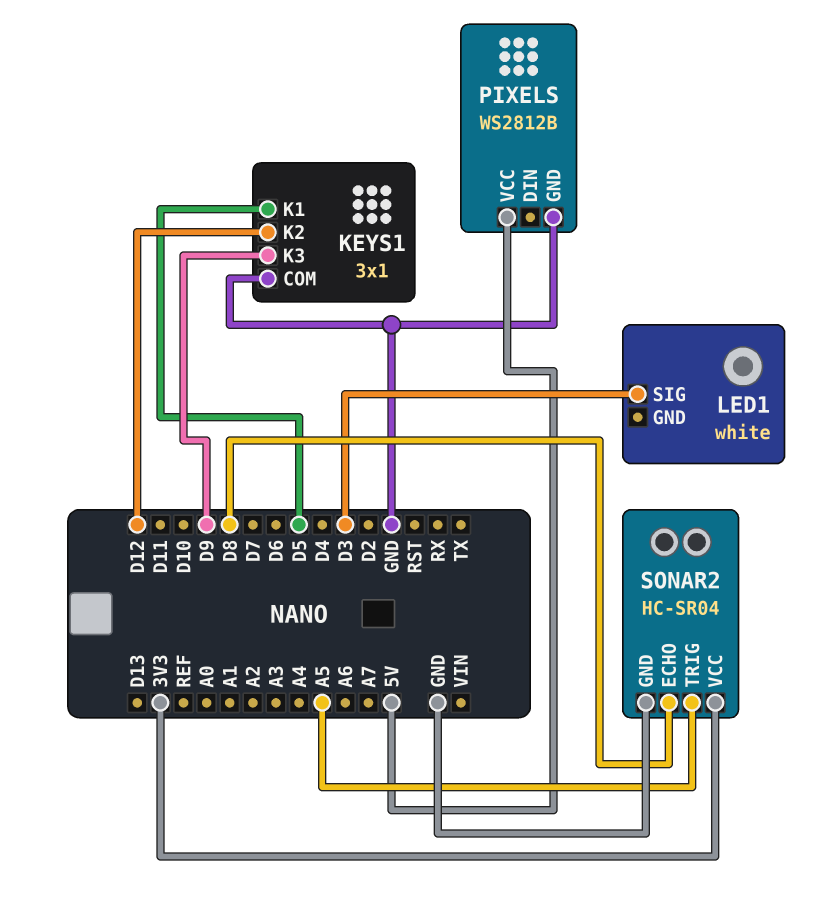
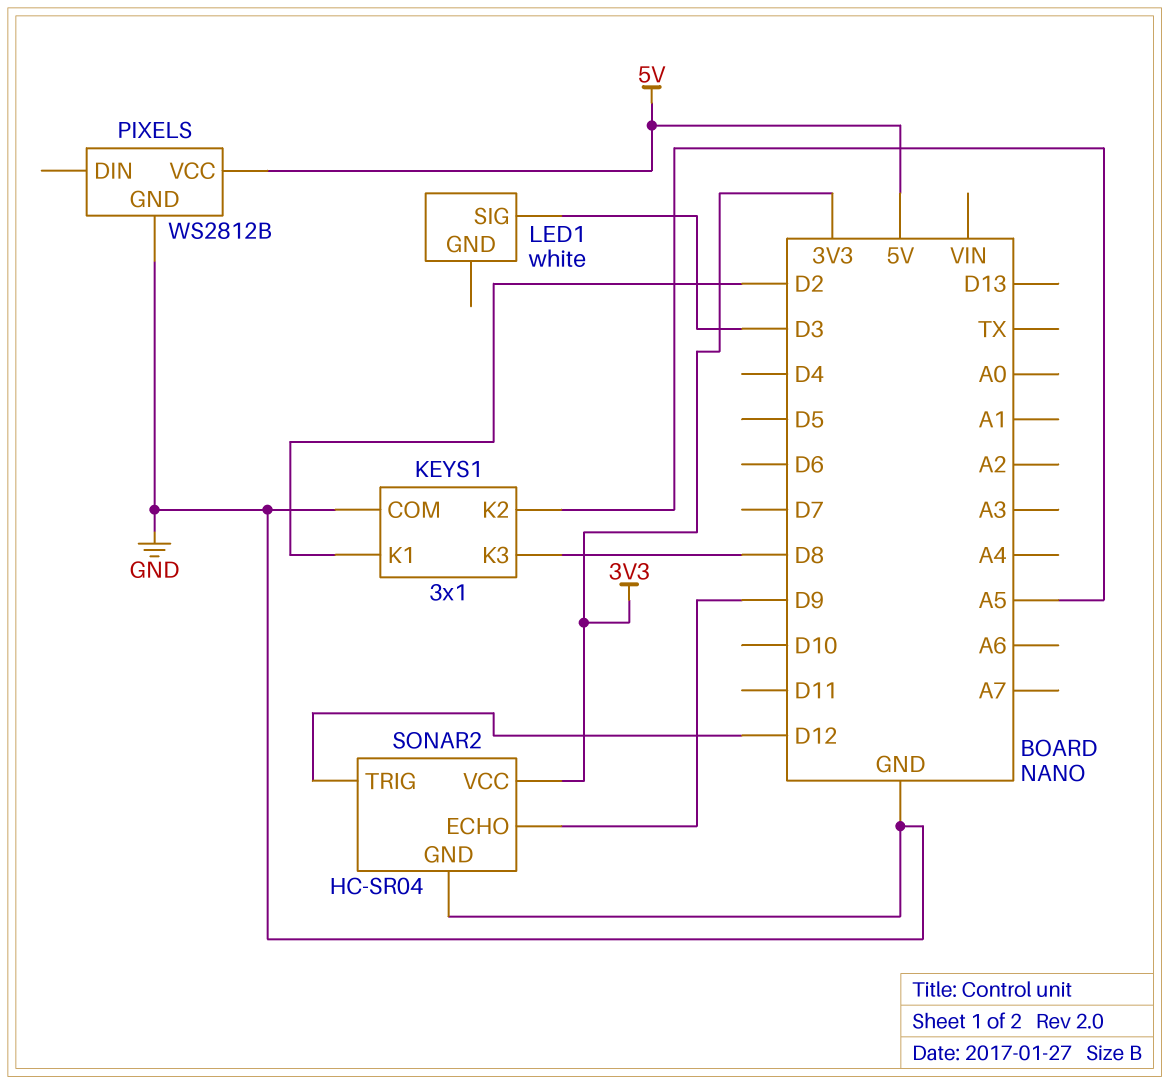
KEYS1 pin K1: D5 -> D2
KEYS1 pin K2: D12 -> A5
KEYS1 pin K3: D9 -> D8
SONAR2 pin ECHO: D8 -> D9
SONAR2 pin TRIG: A5 -> D12

